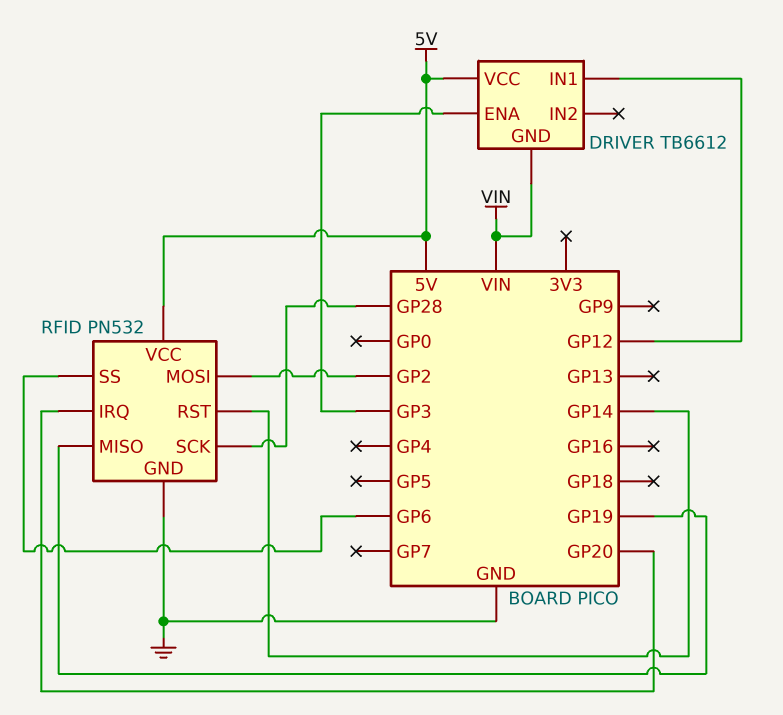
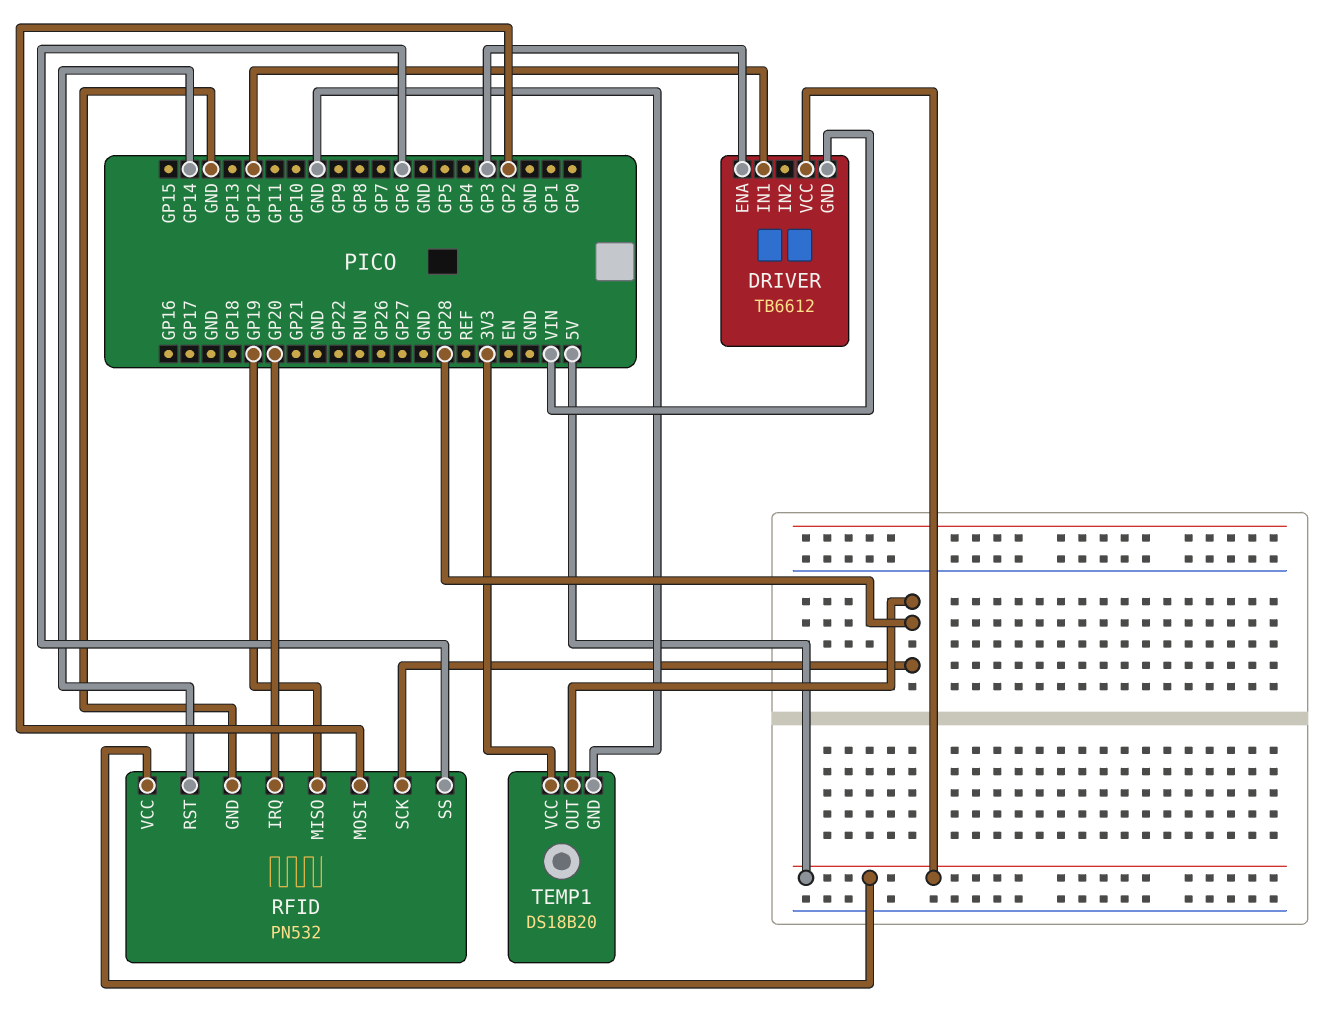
TEMP1: none -> DS18B20
TEMP1 pin GND: none -> GND
TEMP1 pin OUT: none -> GP28
TEMP1 pin VCC: none -> 3V3

